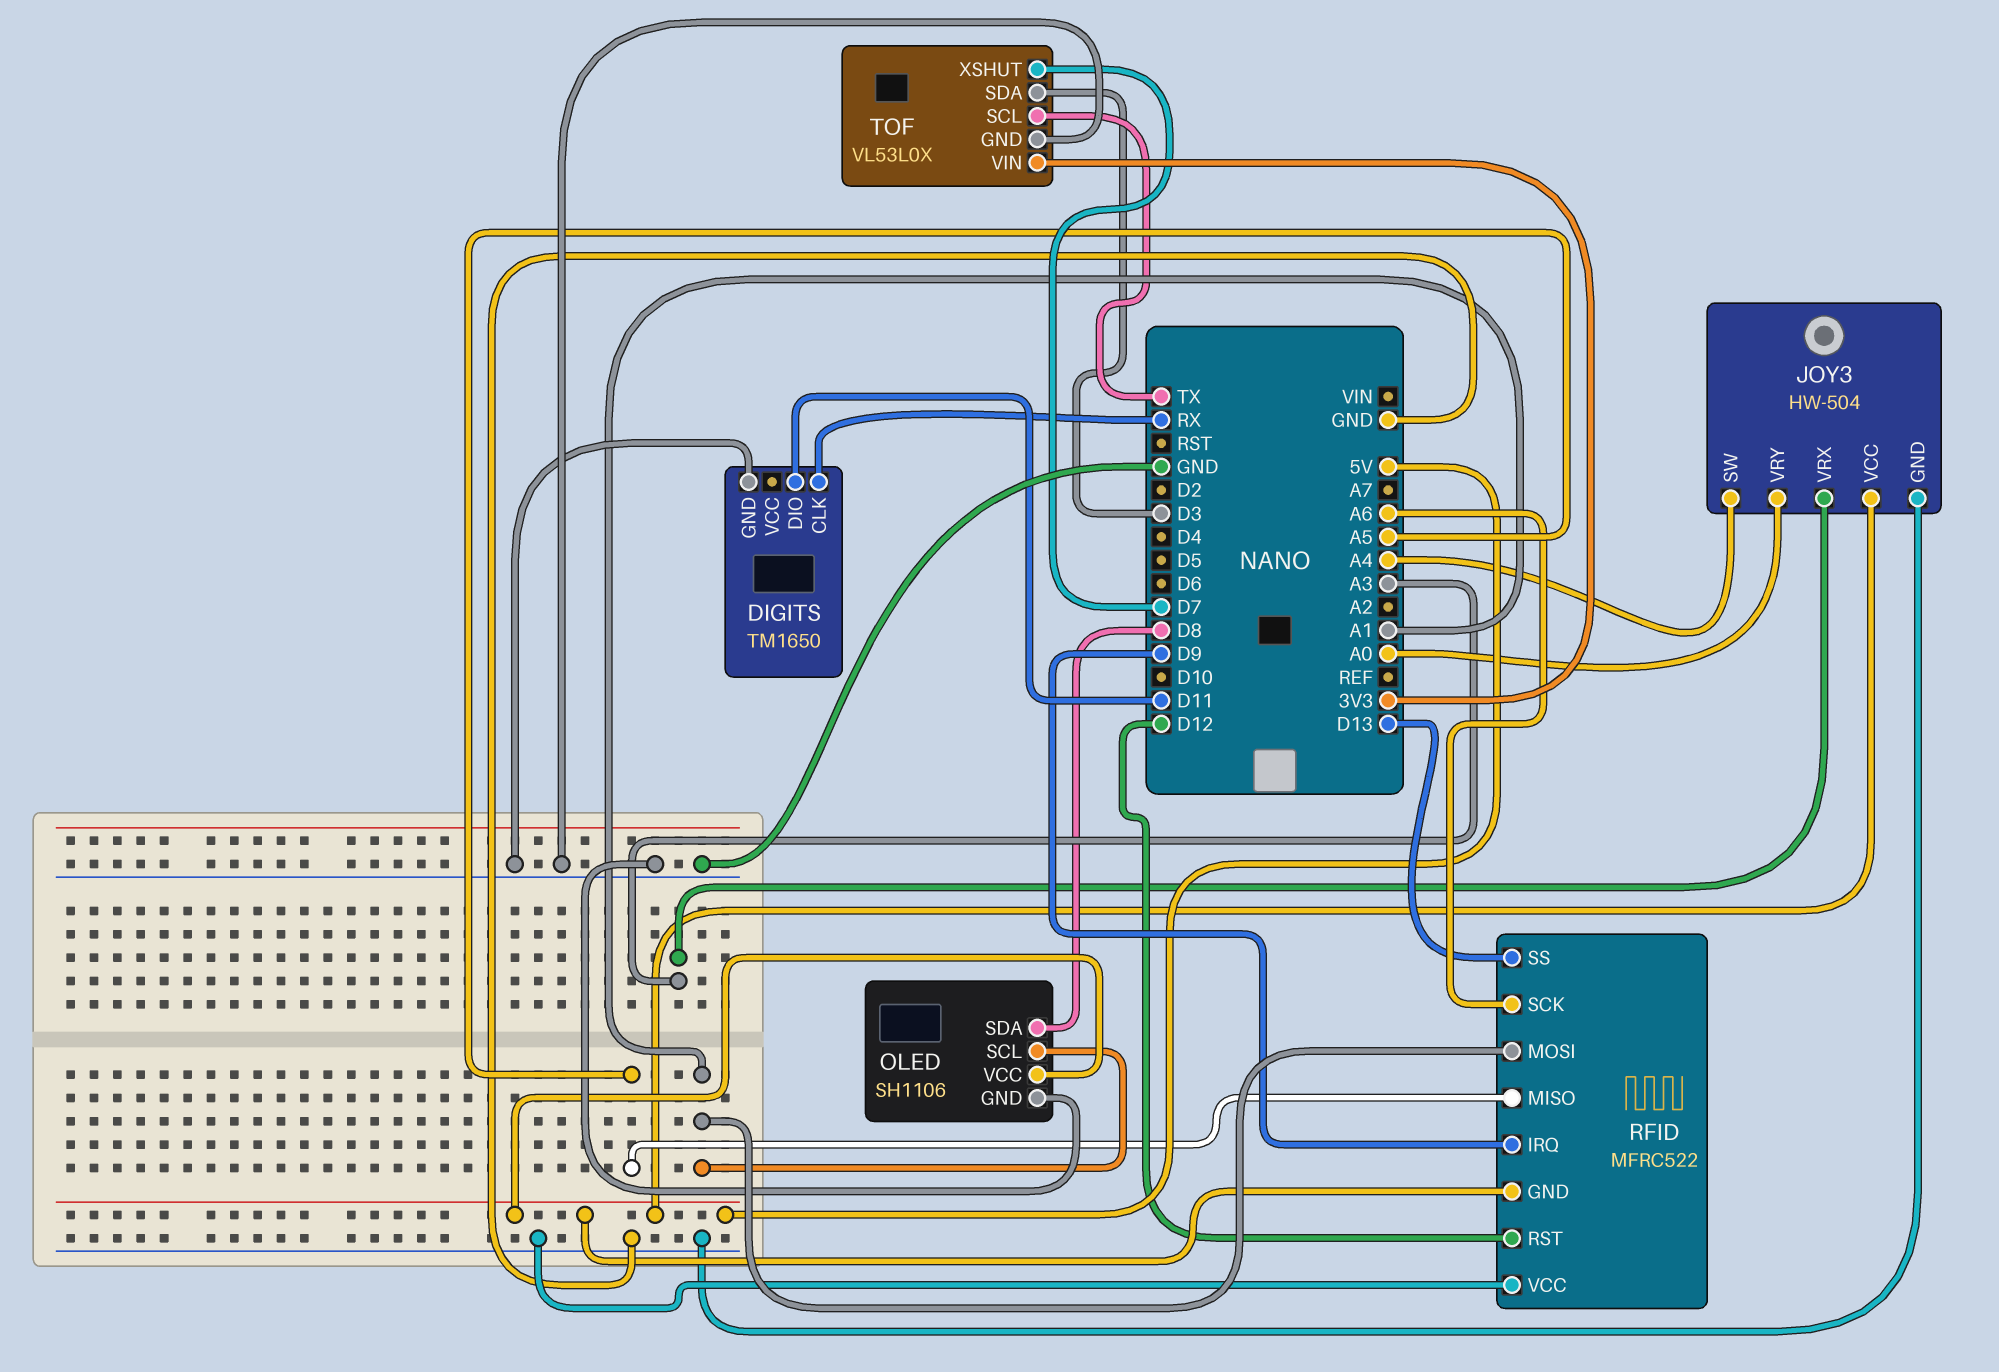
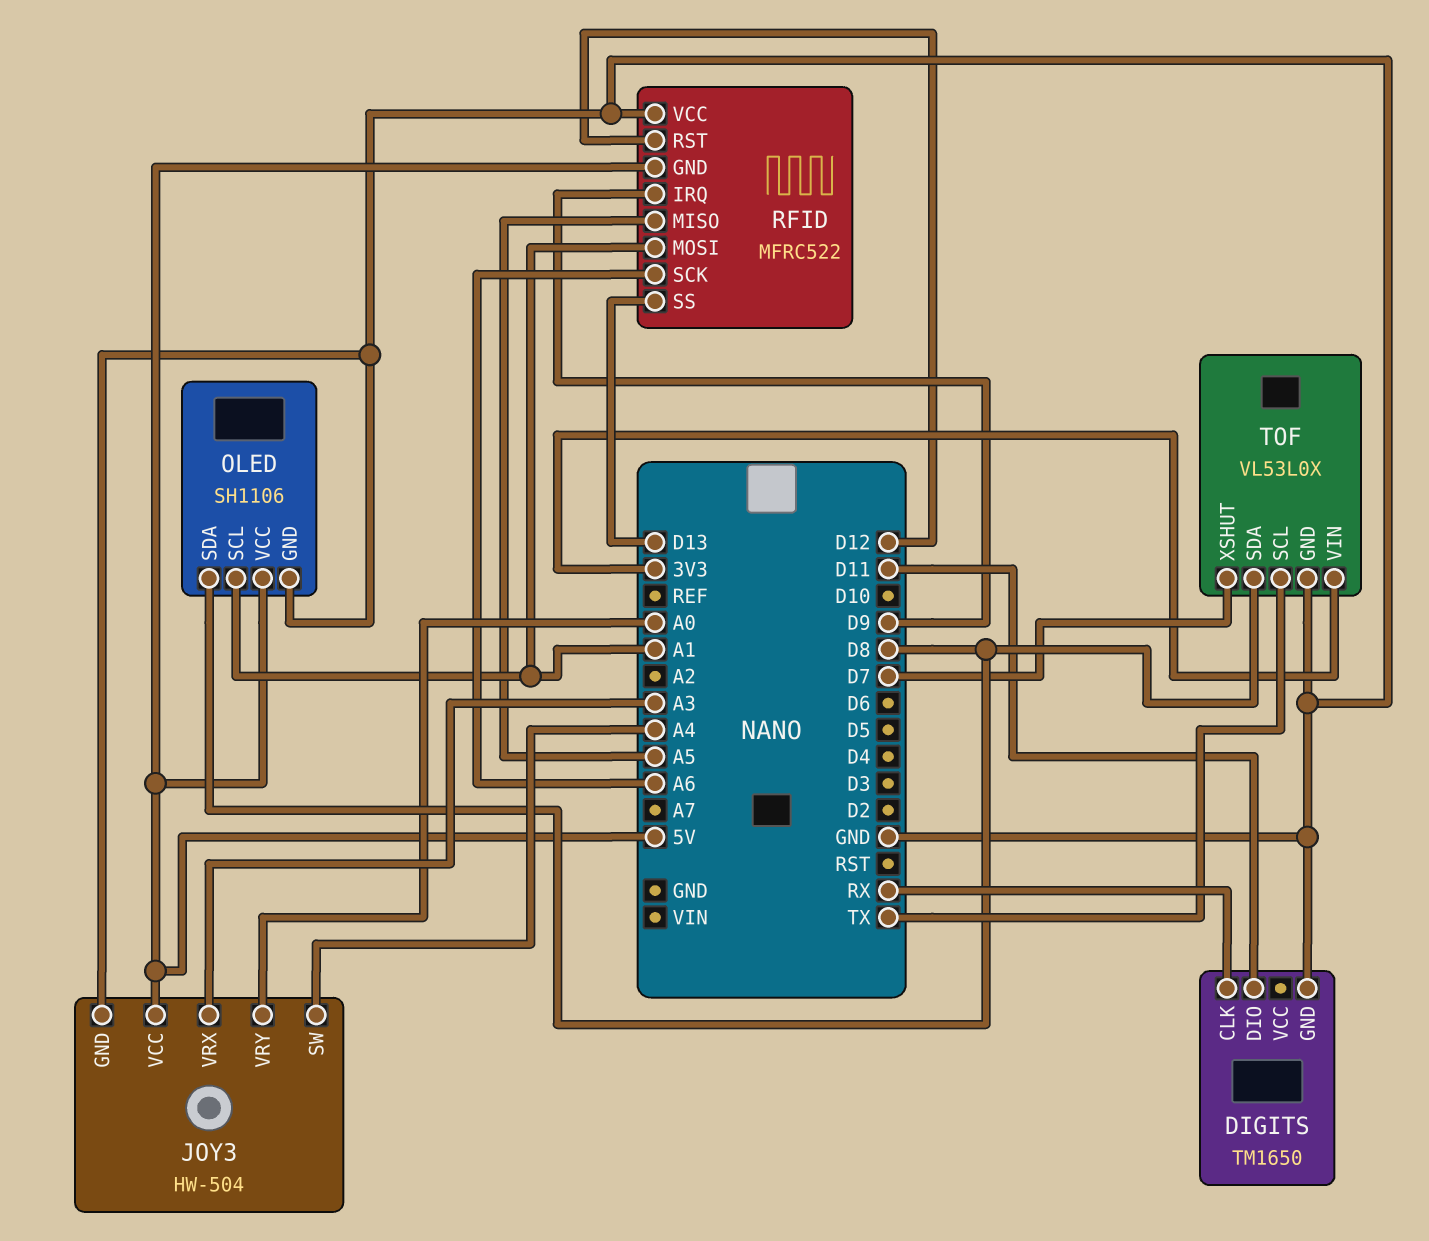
TOF pin SDA: D3 -> D8

